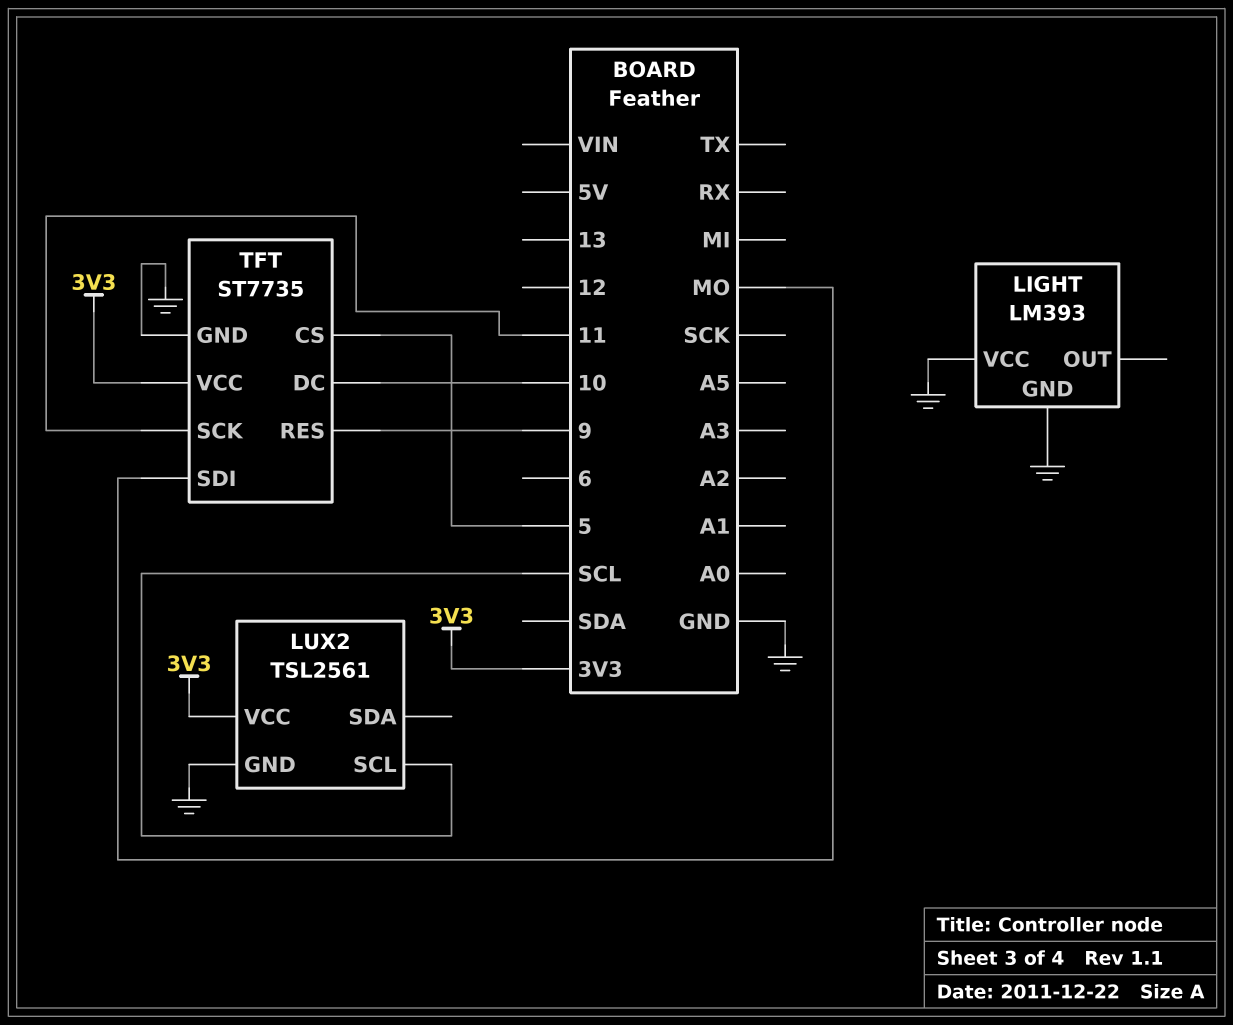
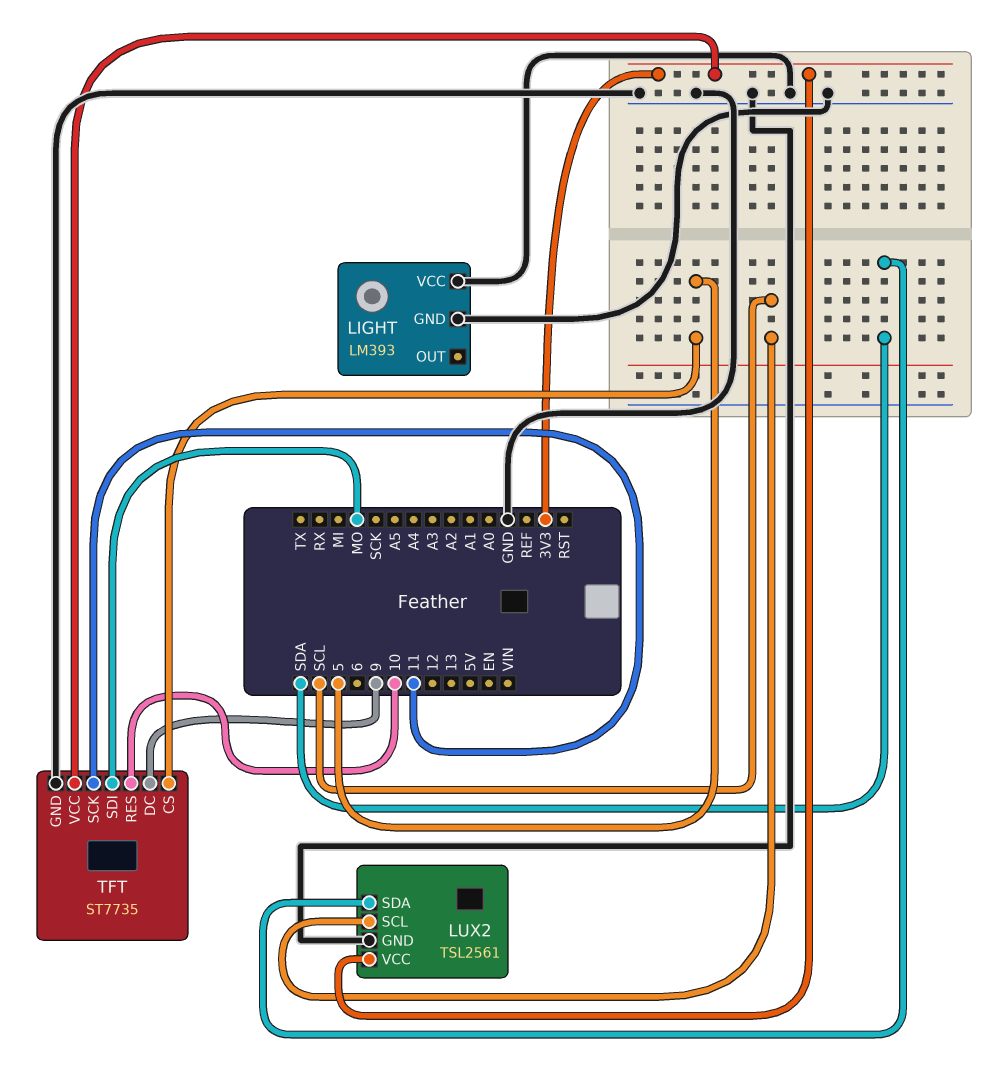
LUX2 pin SDA: none -> SDA
TFT pin DC: 10 -> 9
TFT pin RES: 9 -> 10

